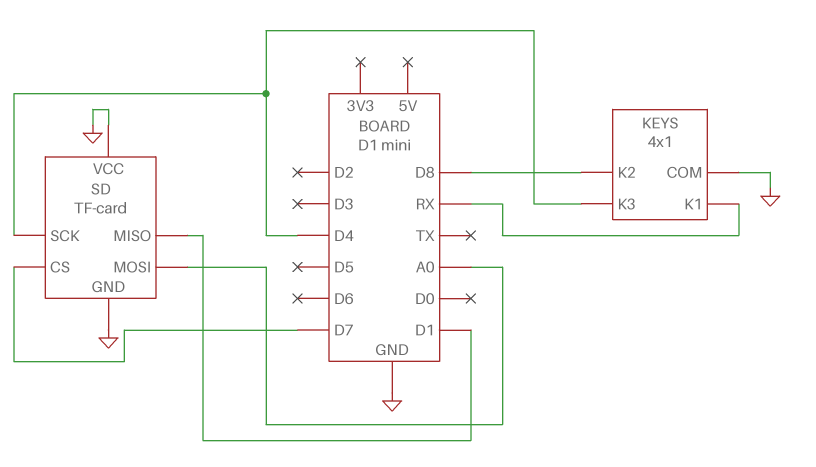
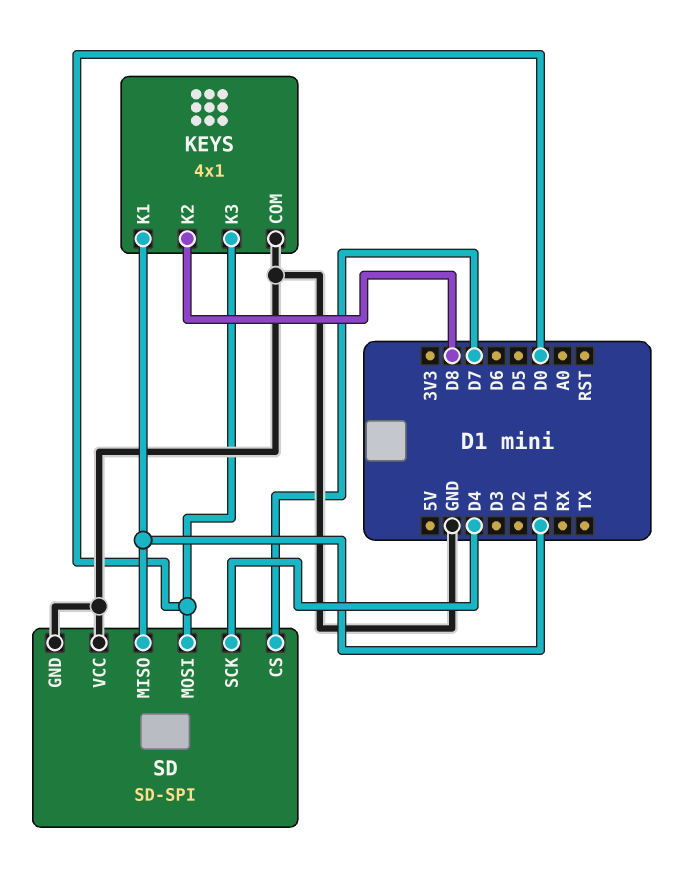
KEYS pin K1: RX -> D1
KEYS pin K3: D4 -> D0
SD: TF-card -> SD-SPI
SD pin MOSI: A0 -> D0

